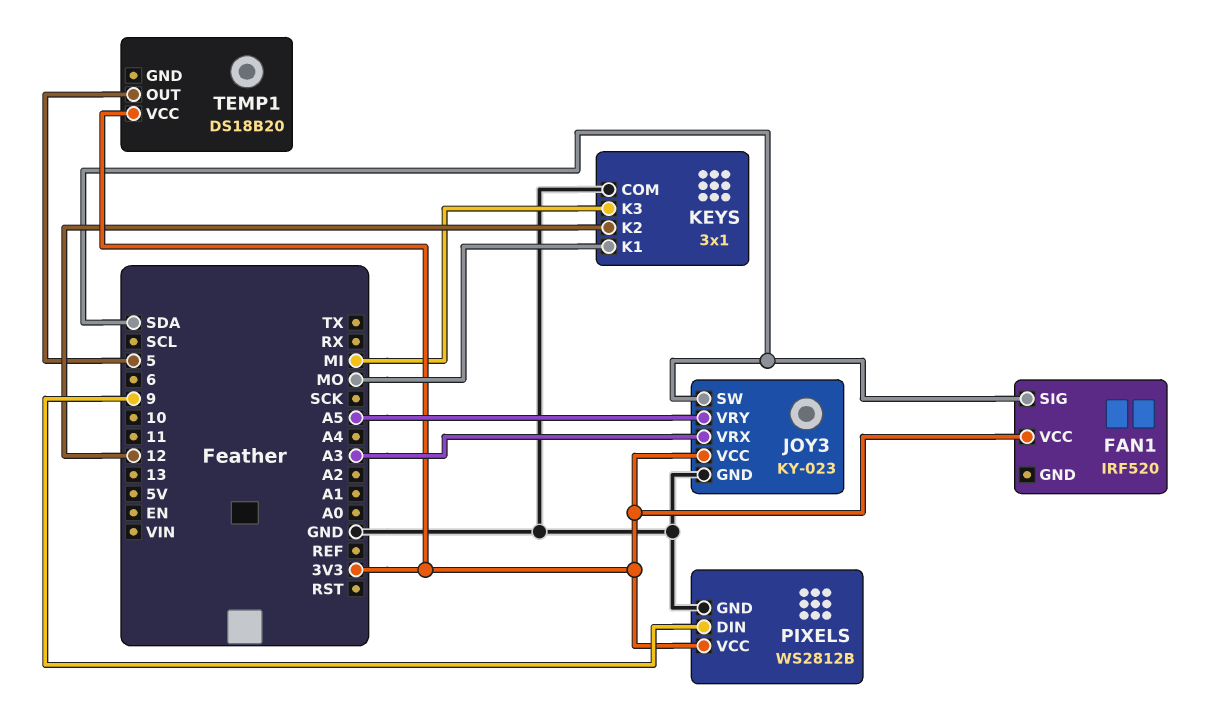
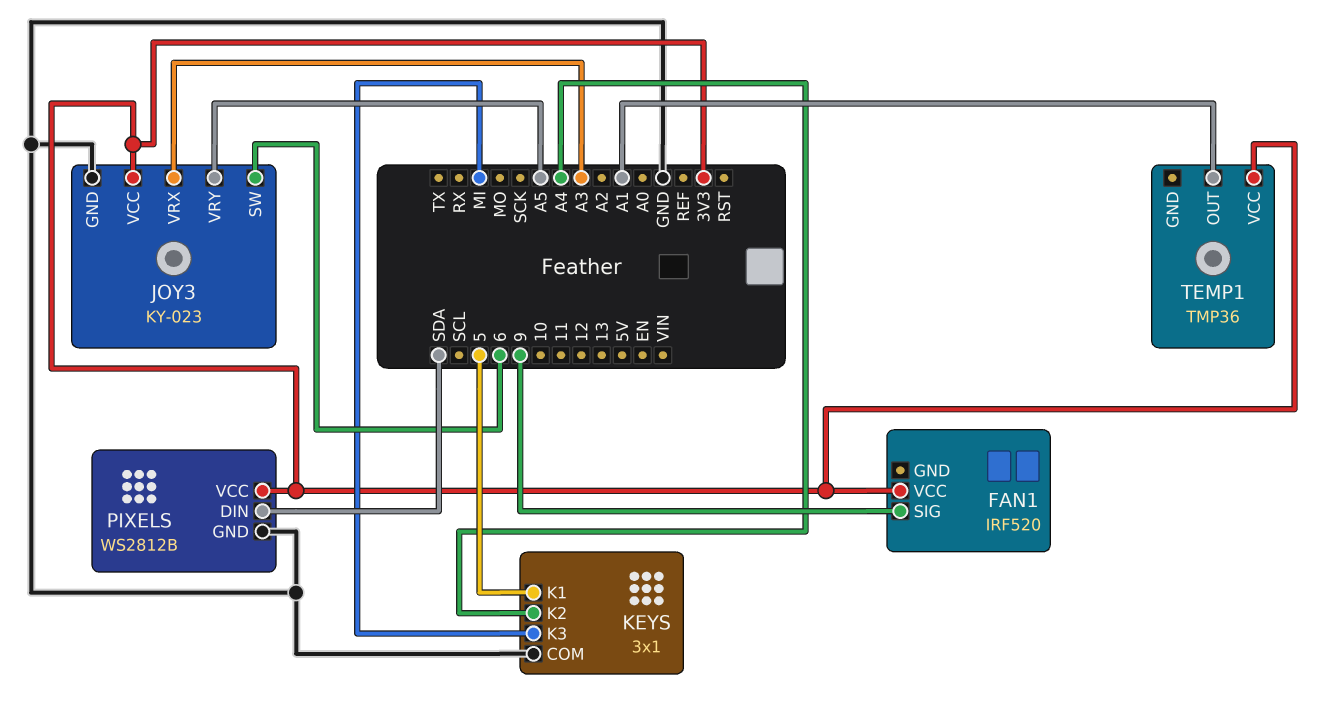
FAN1 pin SIG: SDA -> 9
JOY3 pin SW: SDA -> 6
KEYS pin K1: MO -> 5
KEYS pin K2: 12 -> A4
PIXELS pin DIN: 9 -> SDA
TEMP1: DS18B20 -> TMP36
TEMP1 pin OUT: 5 -> A1

